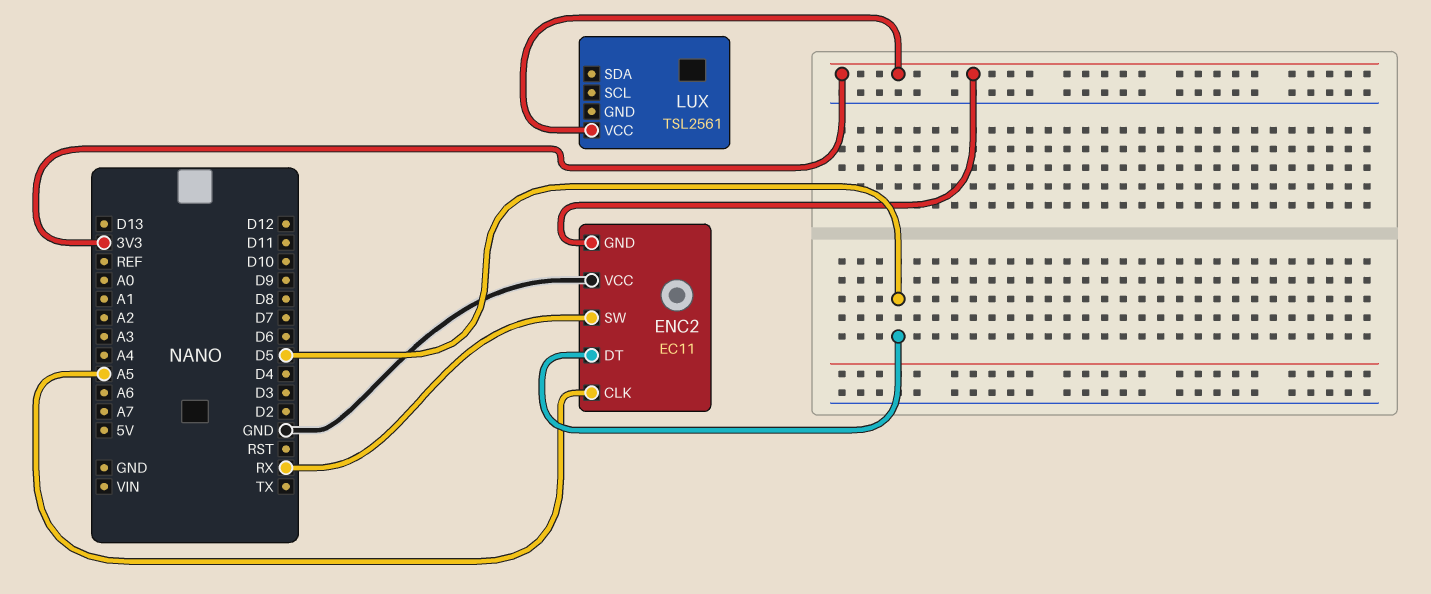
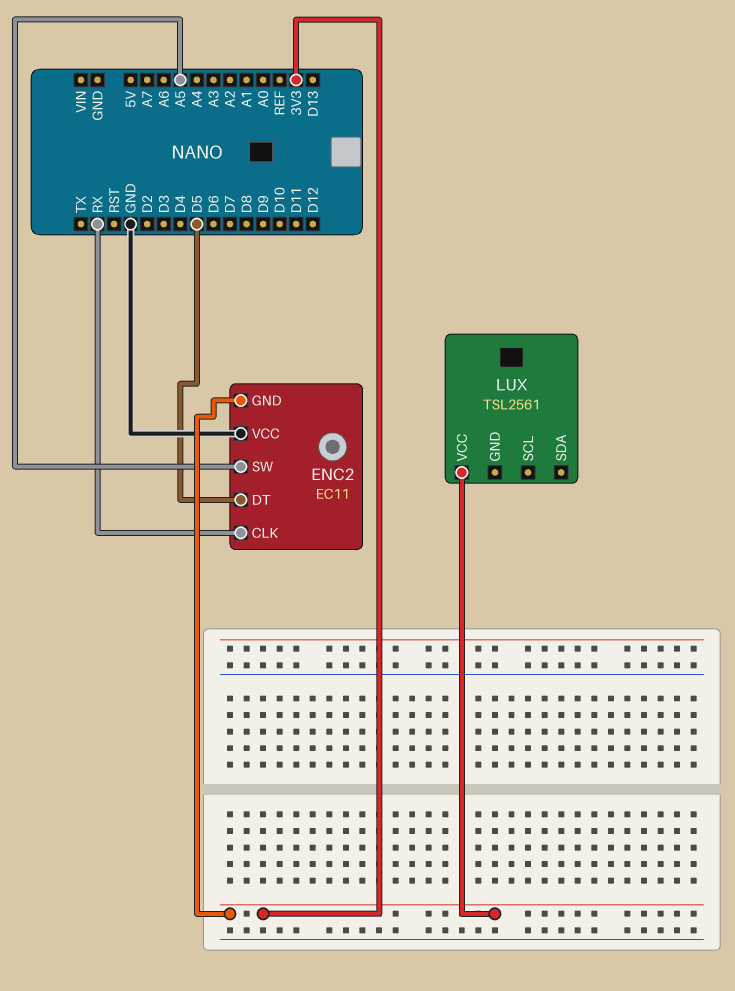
ENC2 pin CLK: A5 -> RX
ENC2 pin SW: RX -> A5

